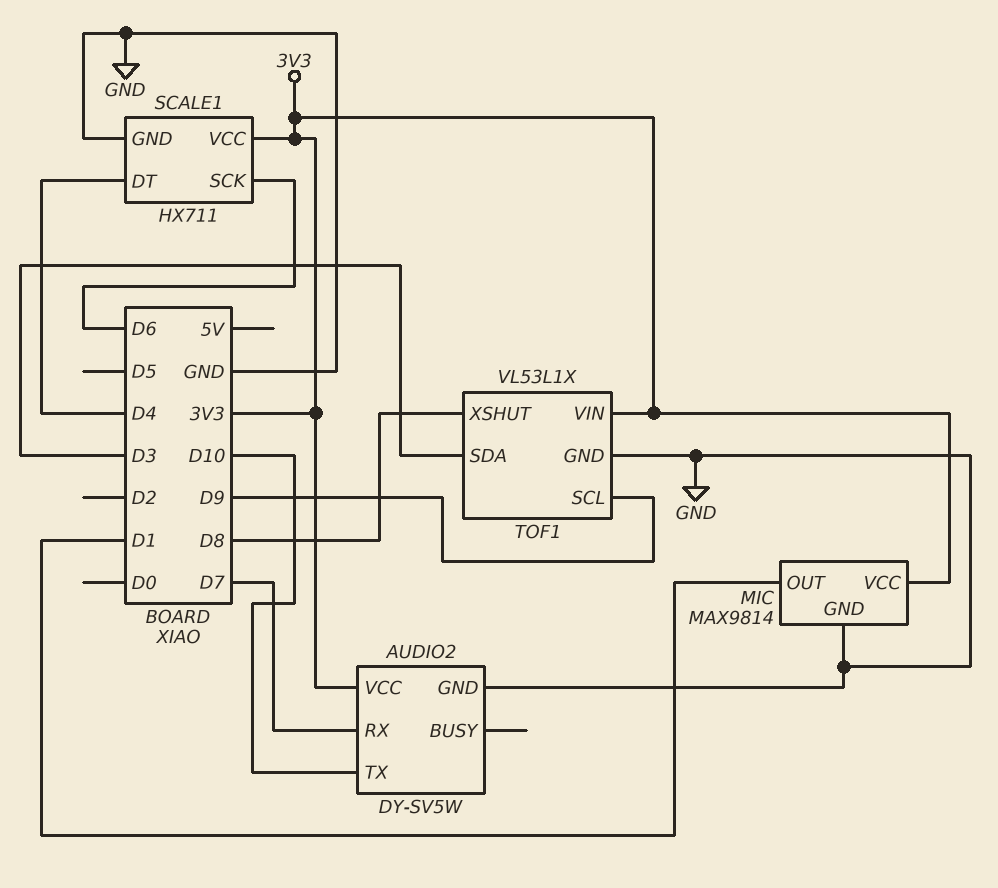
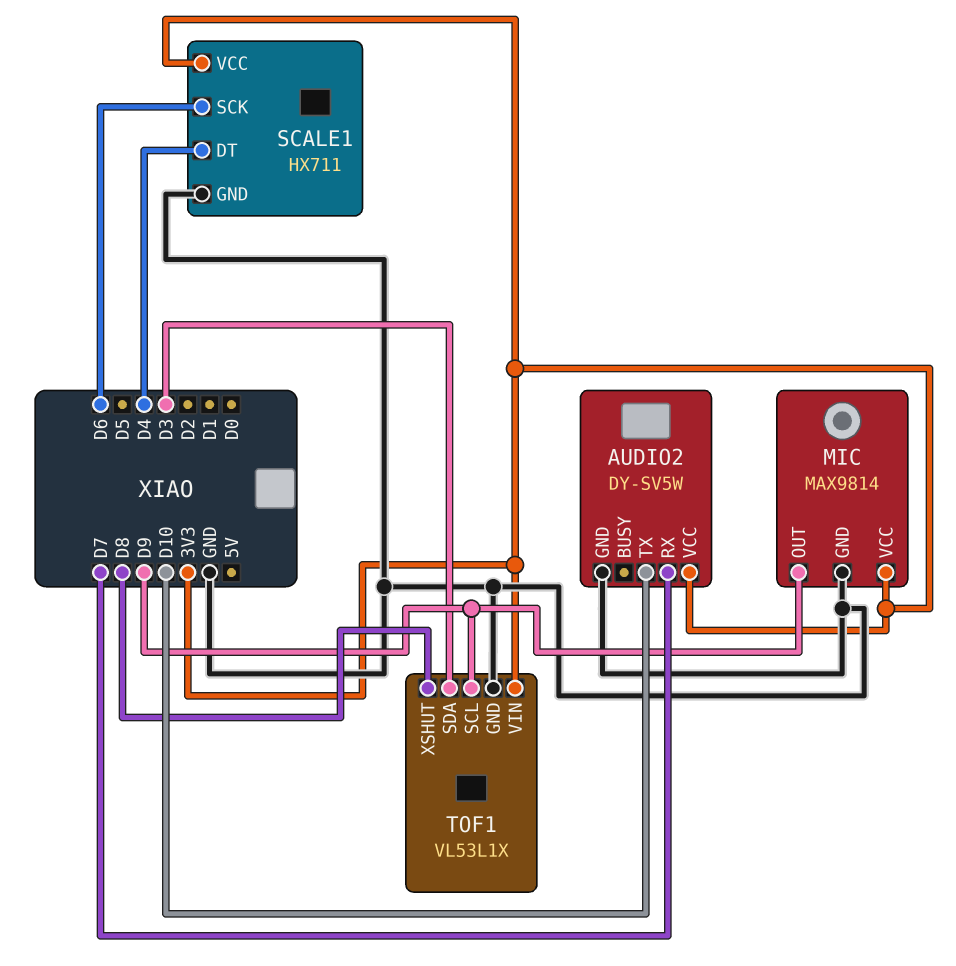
MIC pin OUT: D1 -> D9

